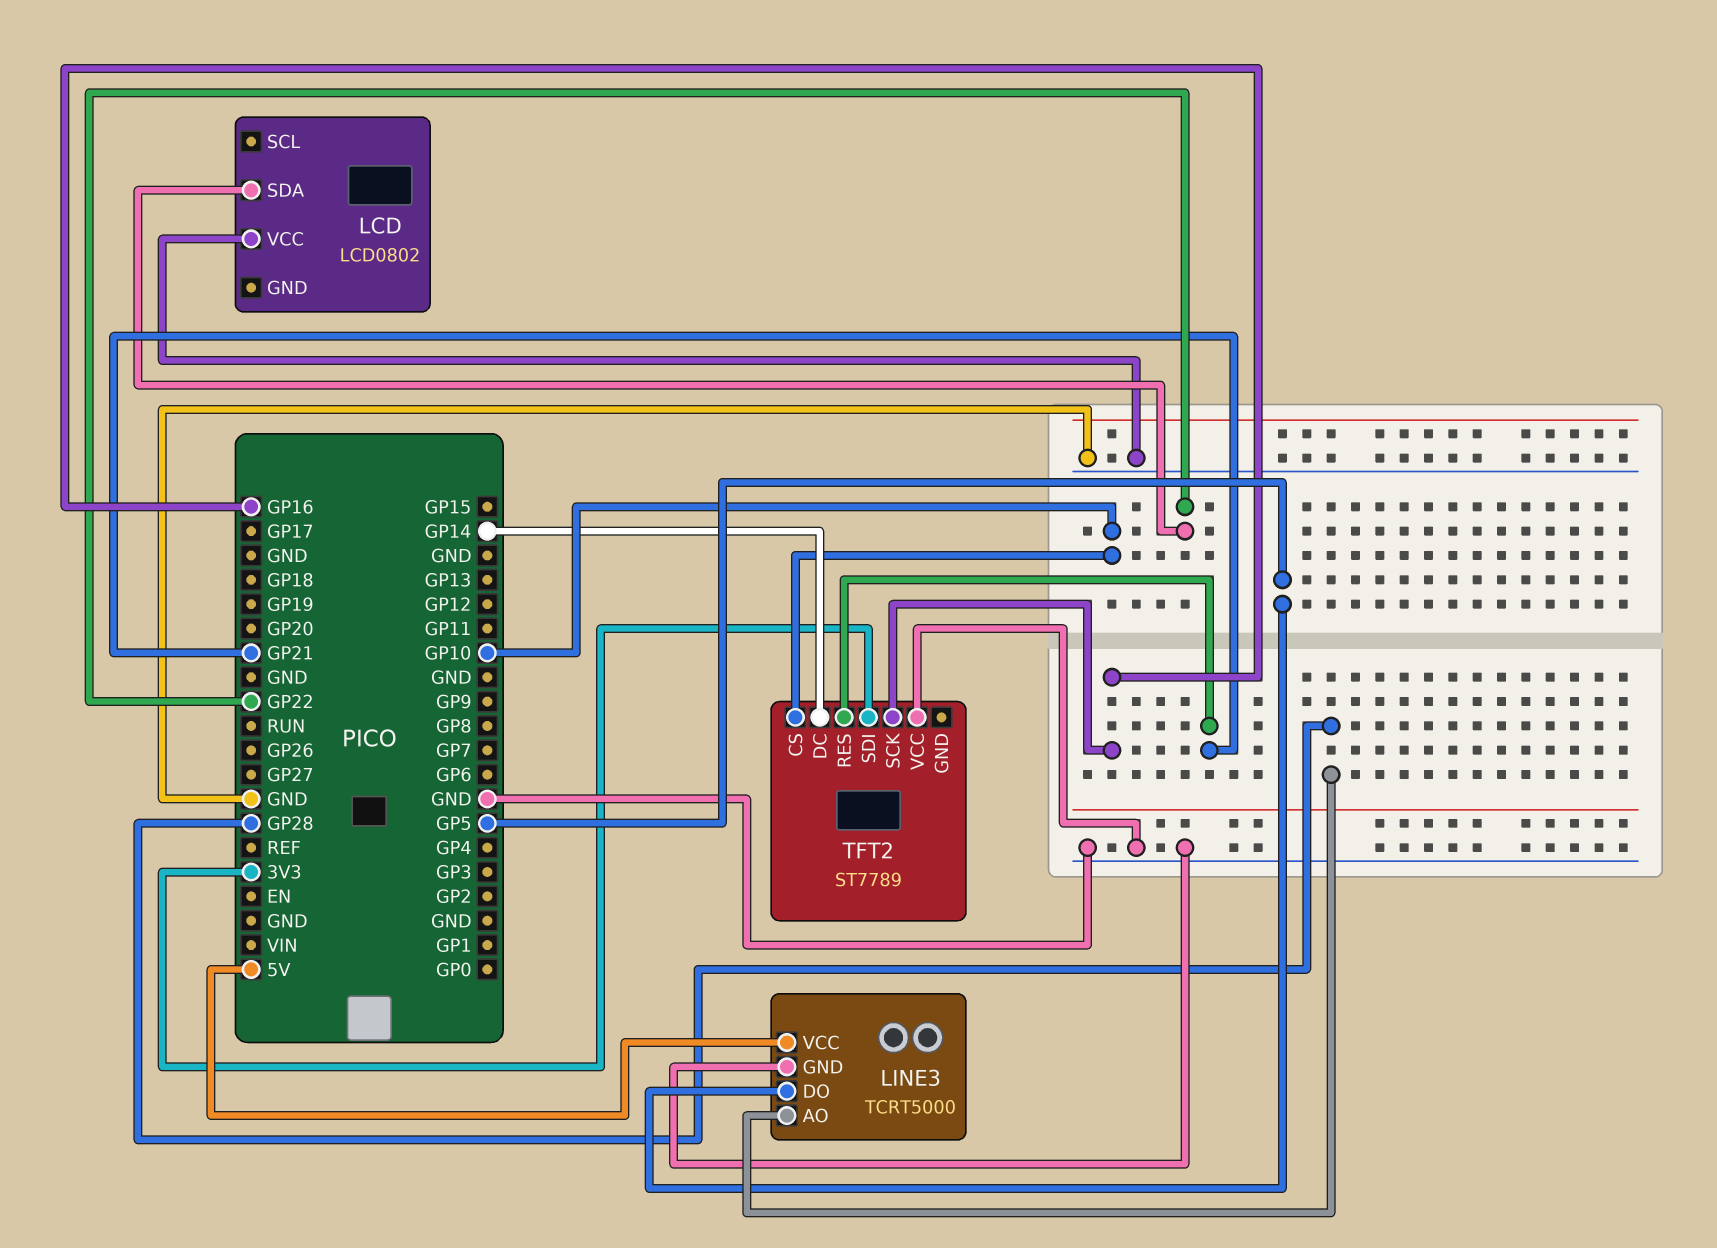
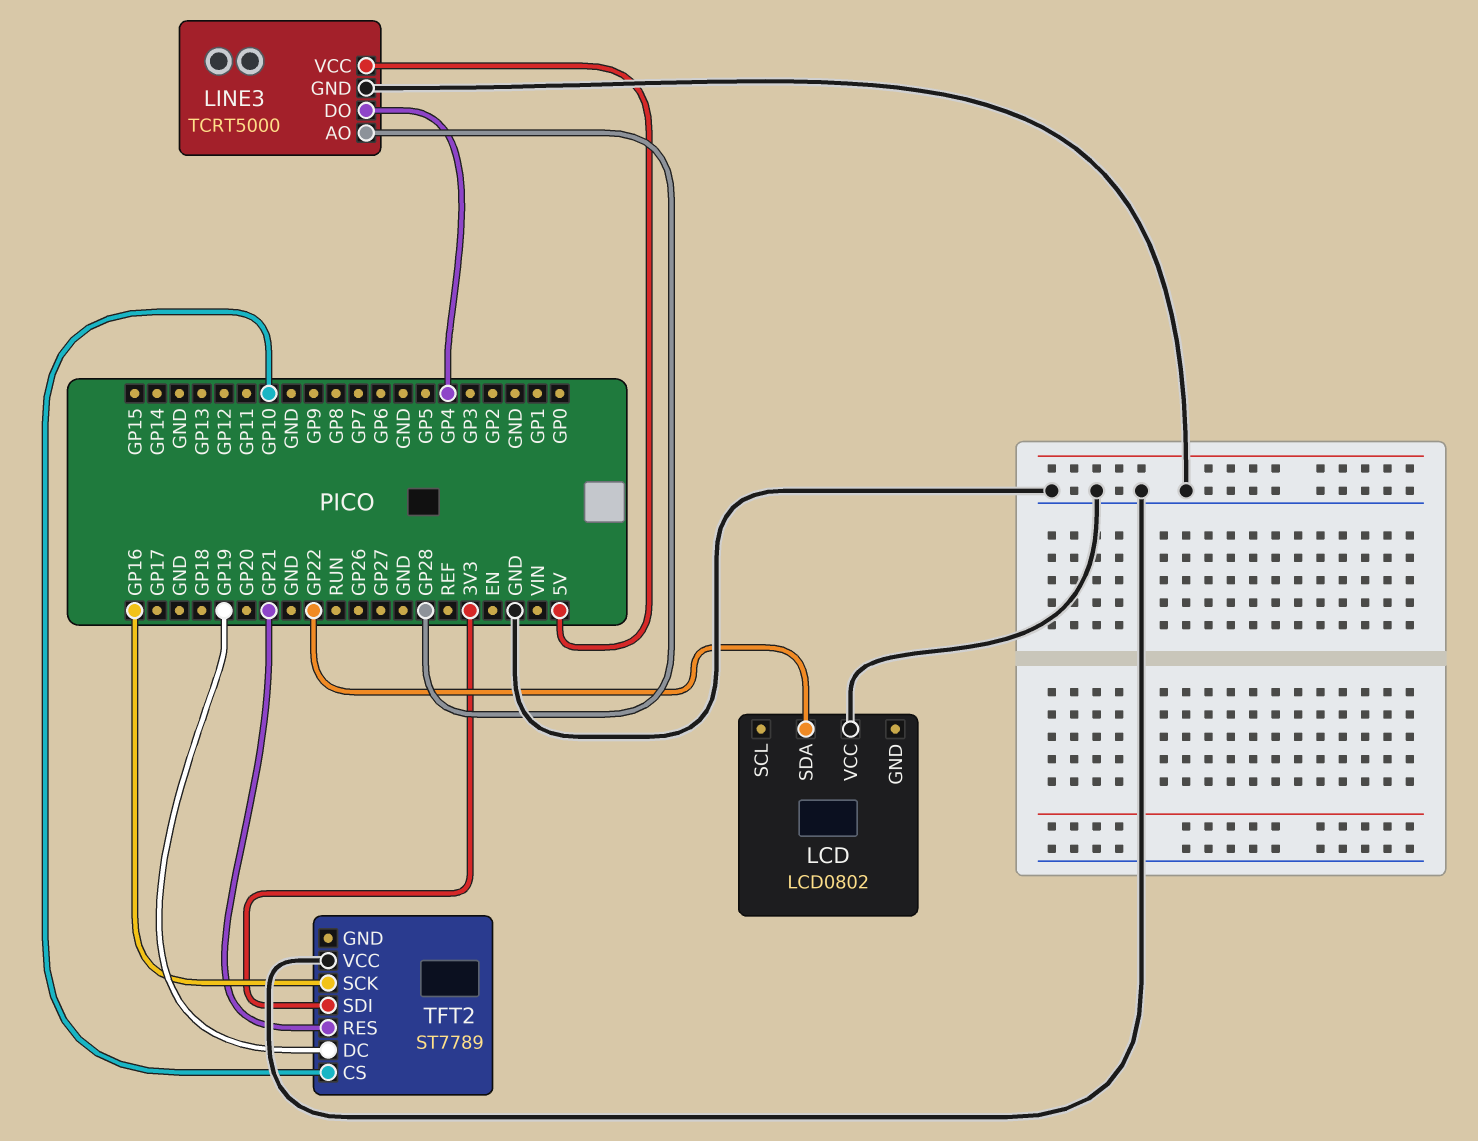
LINE3 pin DO: GP5 -> GP4
TFT2 pin DC: GP14 -> GP19

